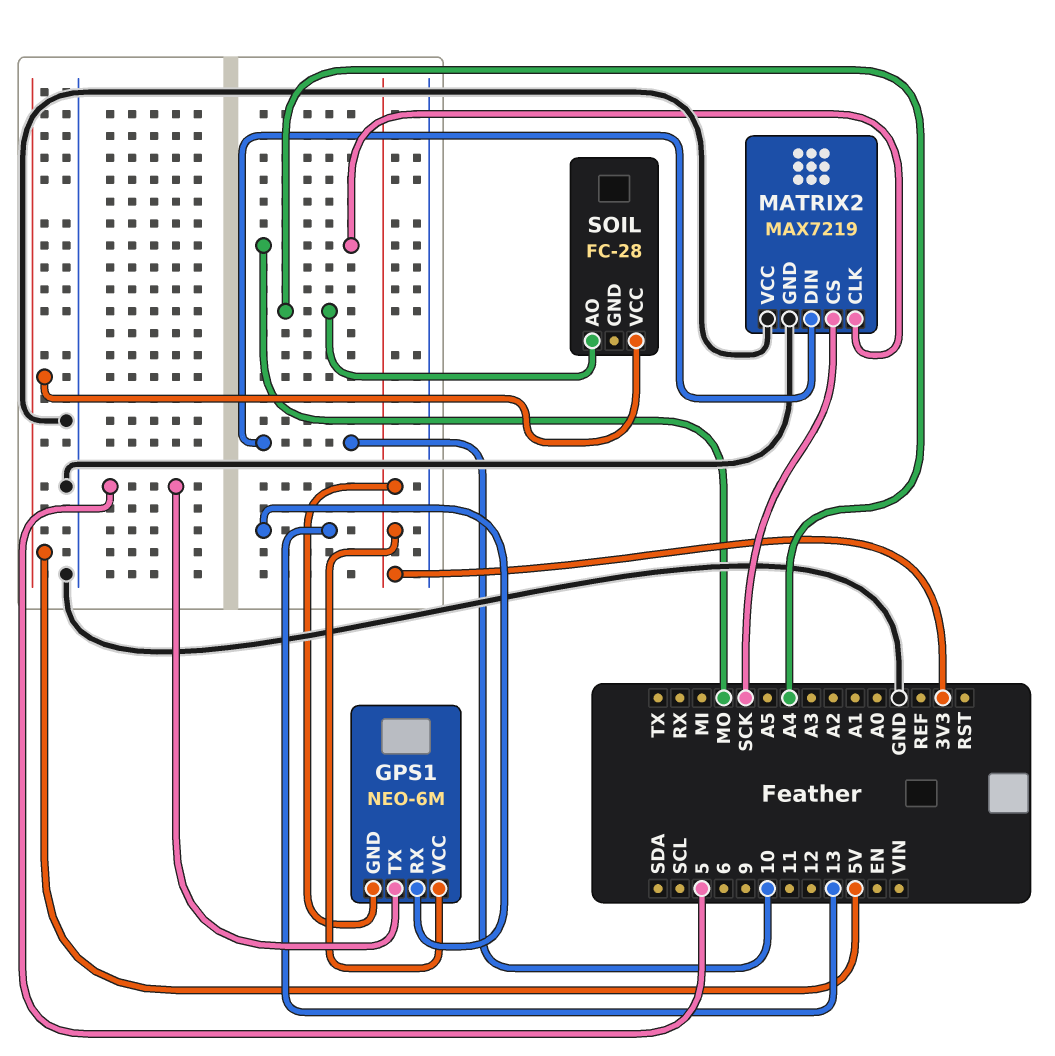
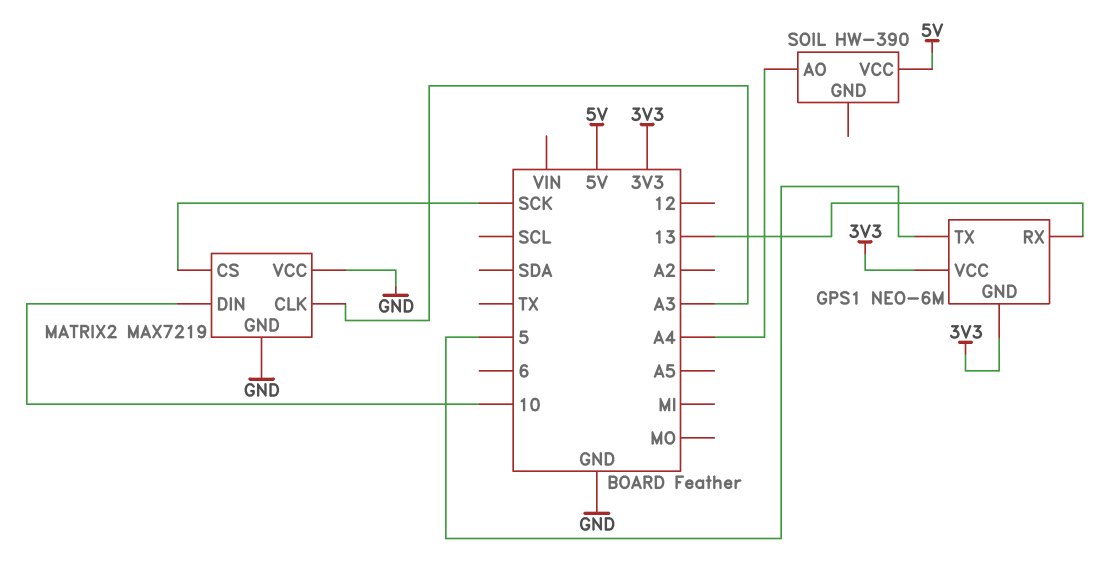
MATRIX2 pin CLK: MO -> A3
SOIL: FC-28 -> HW-390

